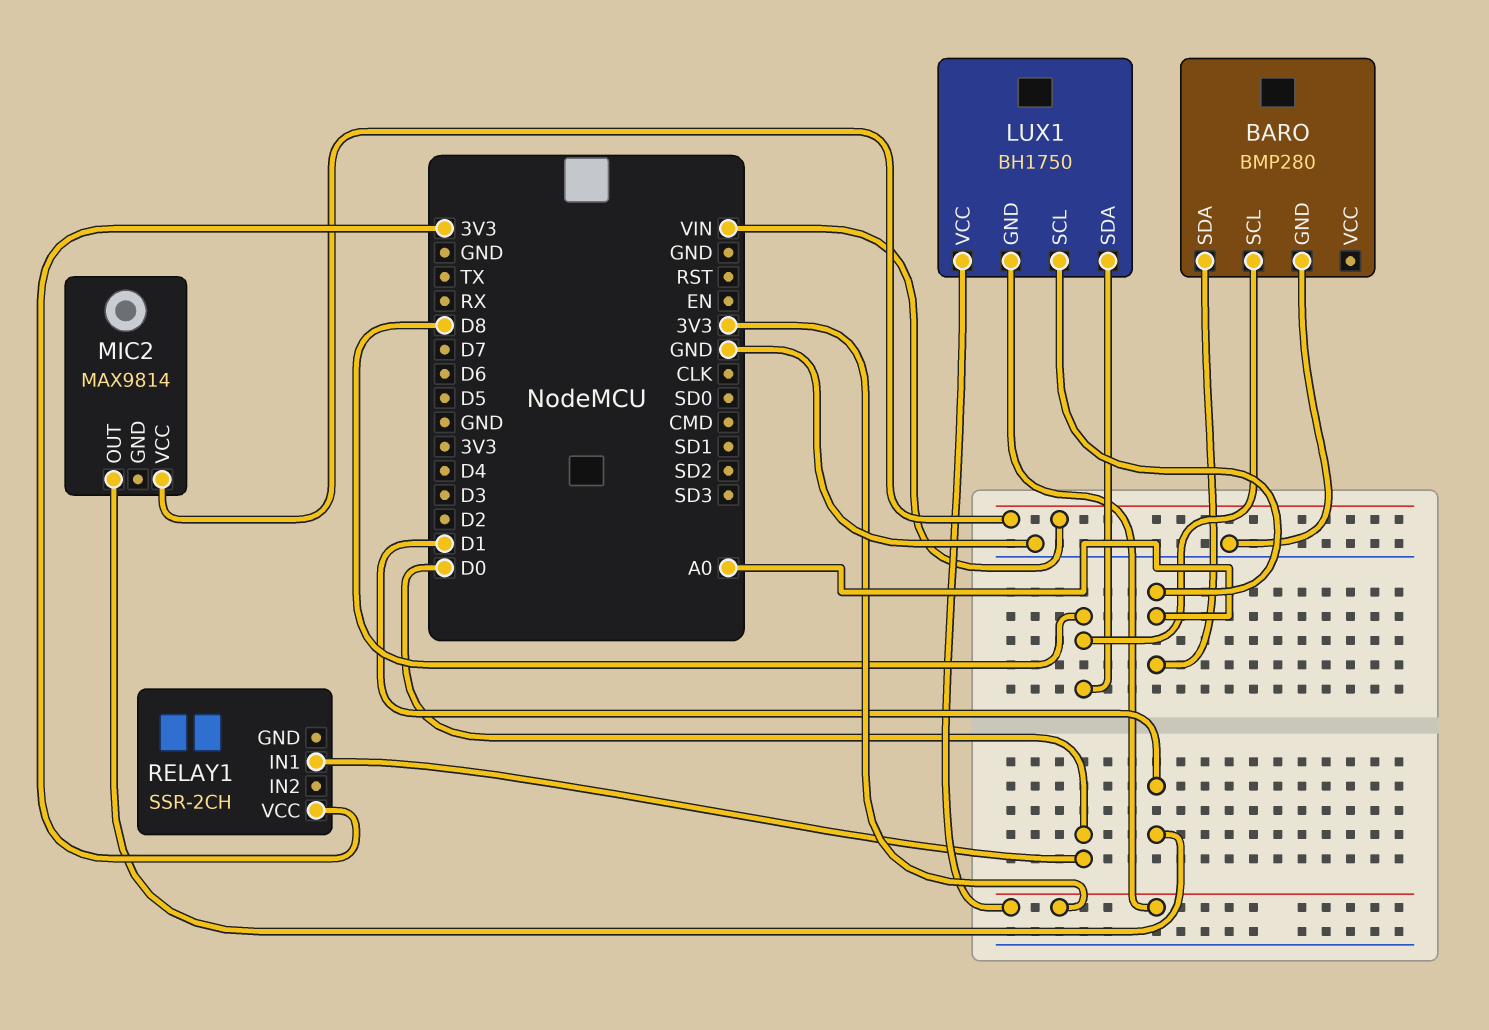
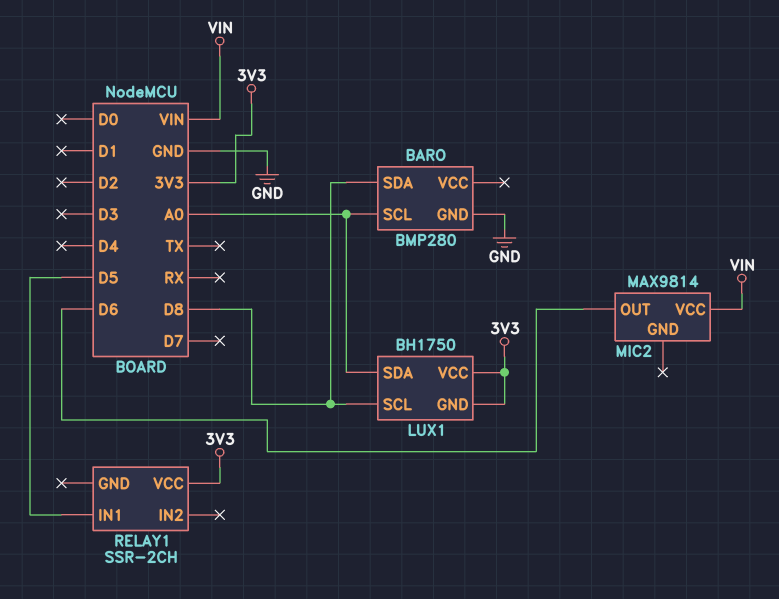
BARO pin SCL: D8 -> A0
BARO pin SDA: A0 -> D8
LUX1 pin SCL: A0 -> D8
LUX1 pin SDA: D8 -> A0
MIC2 pin OUT: D1 -> D6
RELAY1 pin IN1: D0 -> D5

